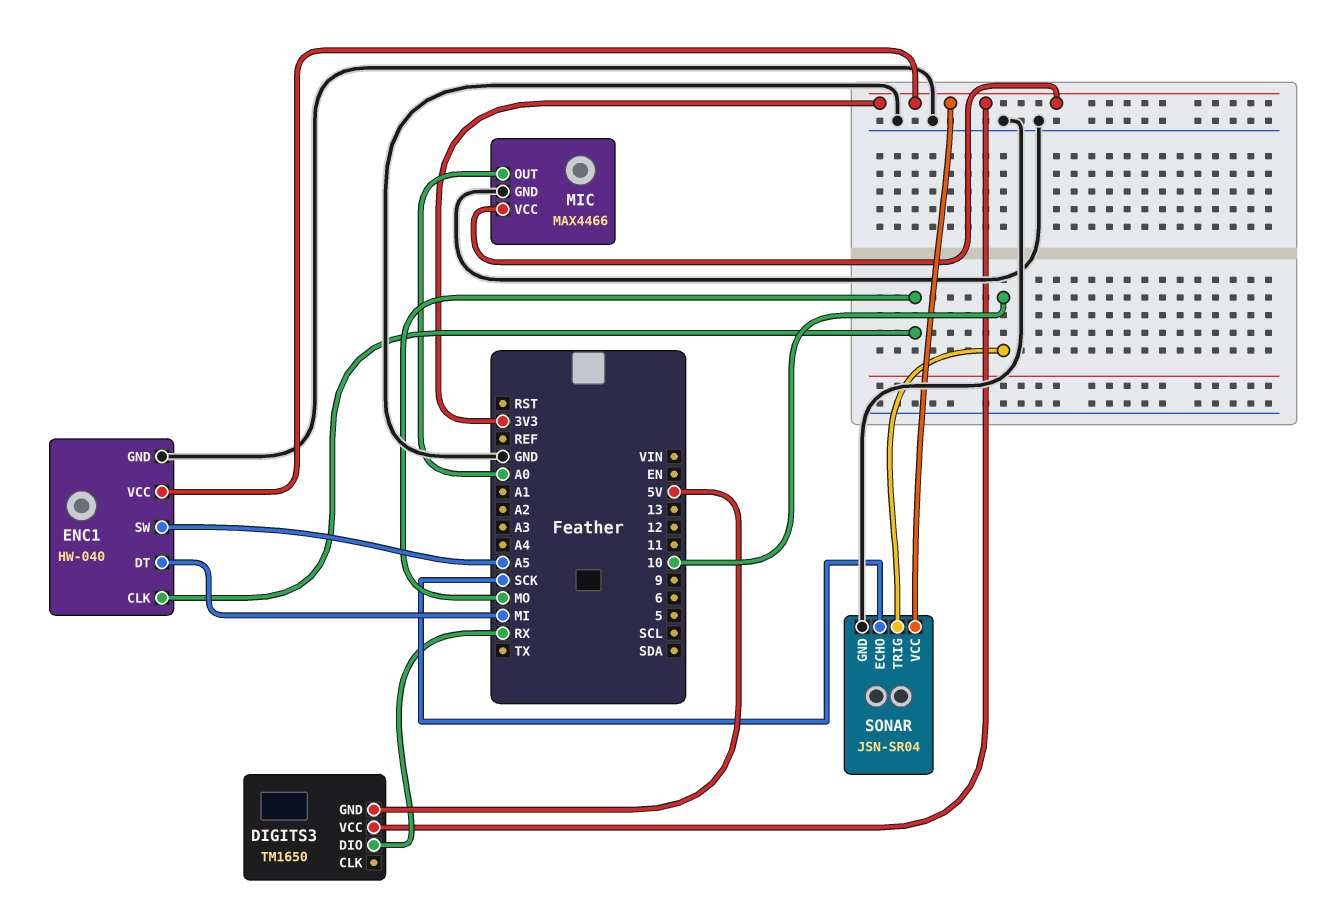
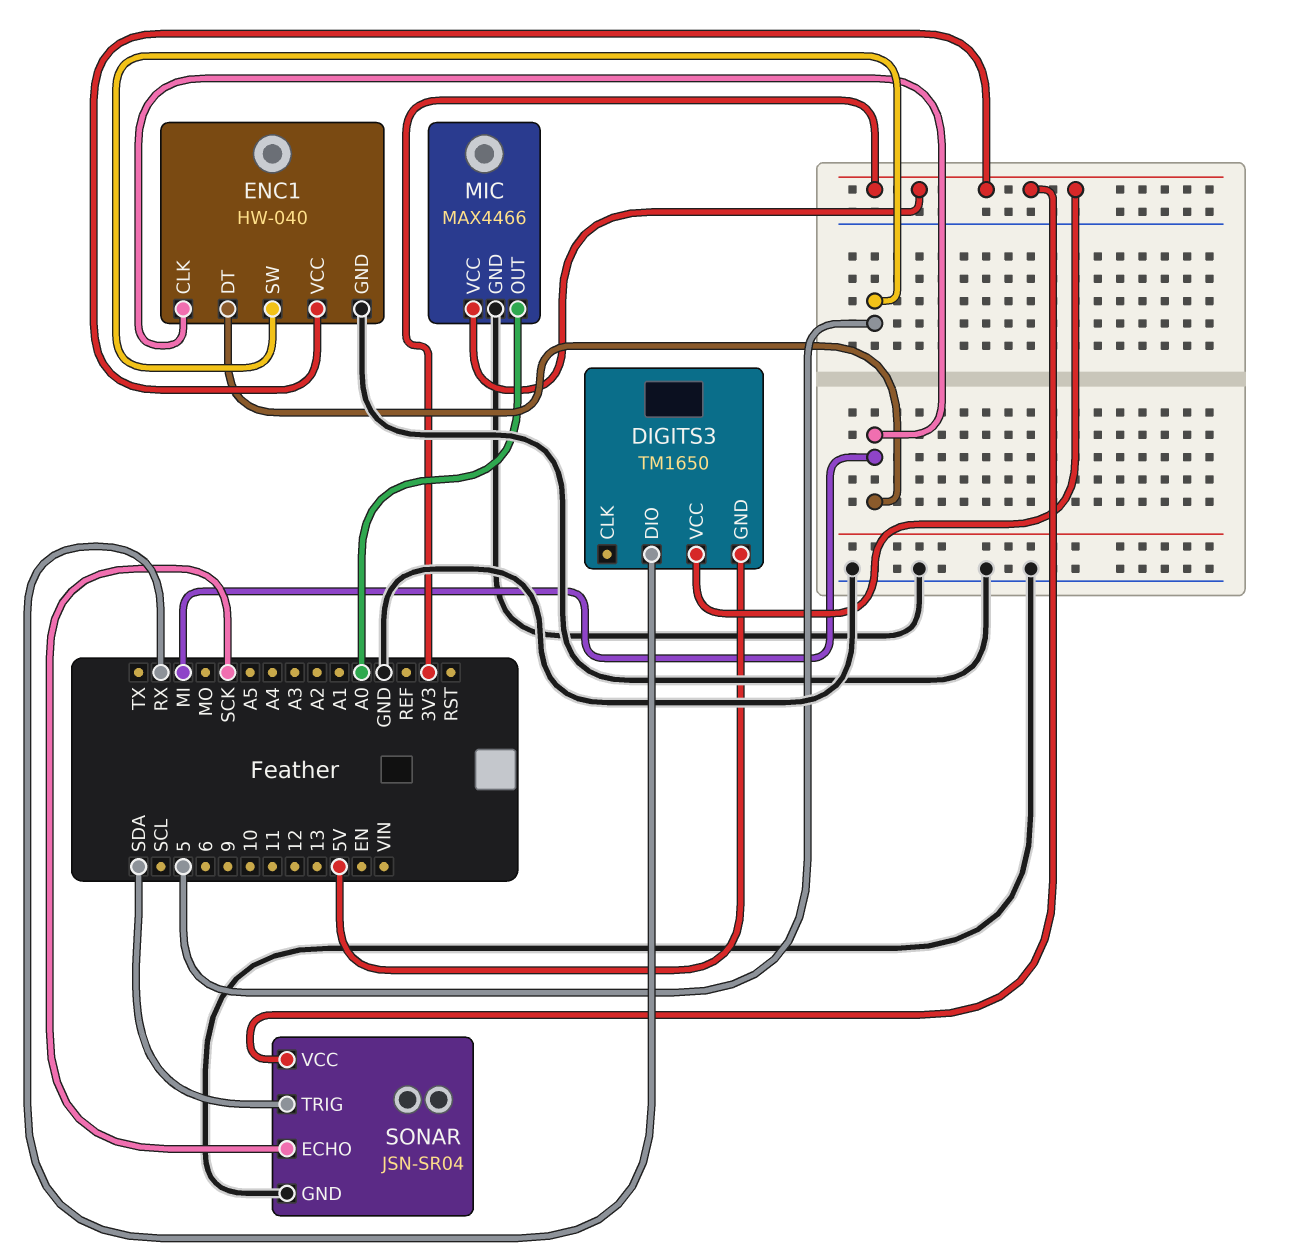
ENC1 pin CLK: MO -> MI
ENC1 pin SW: A5 -> 5
SONAR pin TRIG: 10 -> SDA

